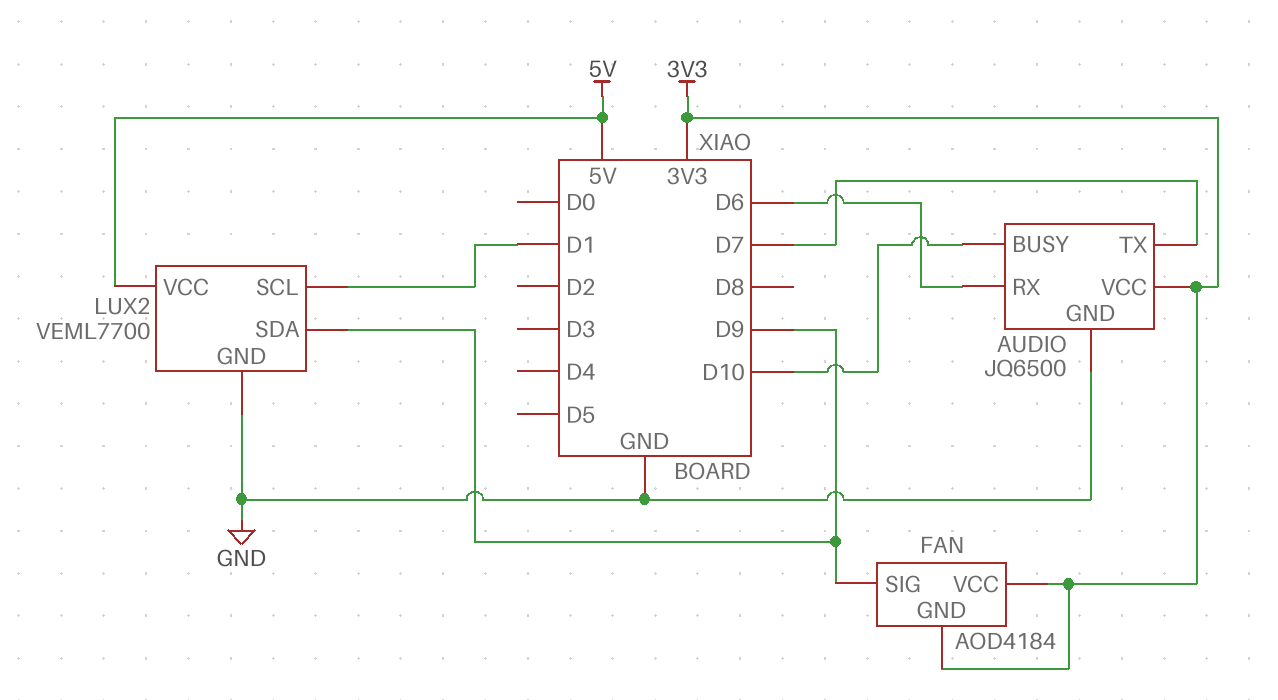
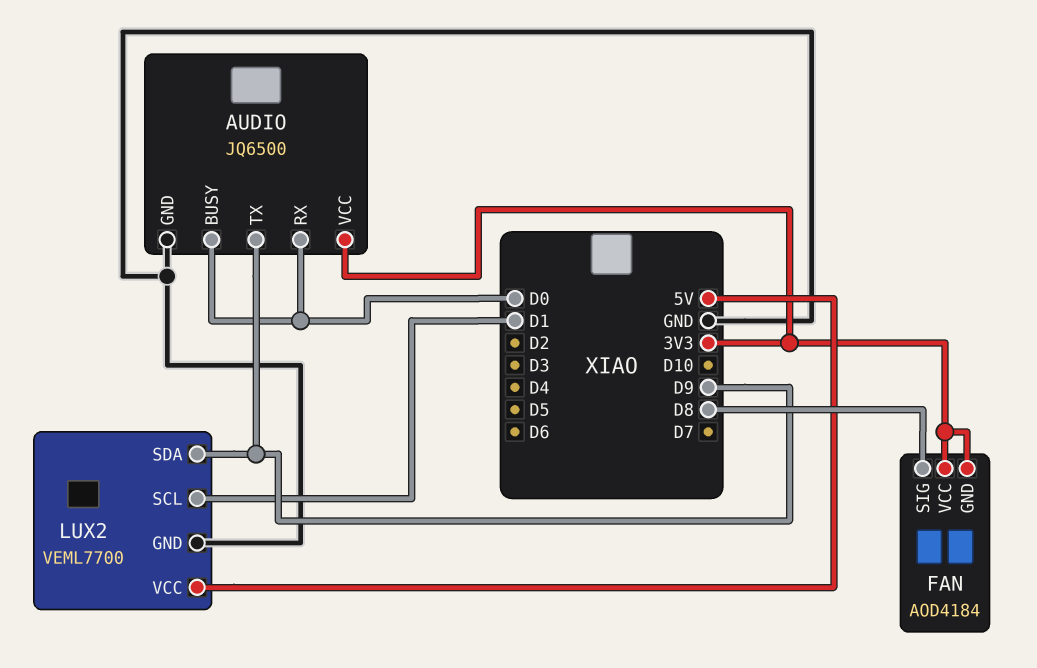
AUDIO pin BUSY: D10 -> D0
AUDIO pin RX: D6 -> D0
AUDIO pin TX: D7 -> D9
FAN pin SIG: D9 -> D8

